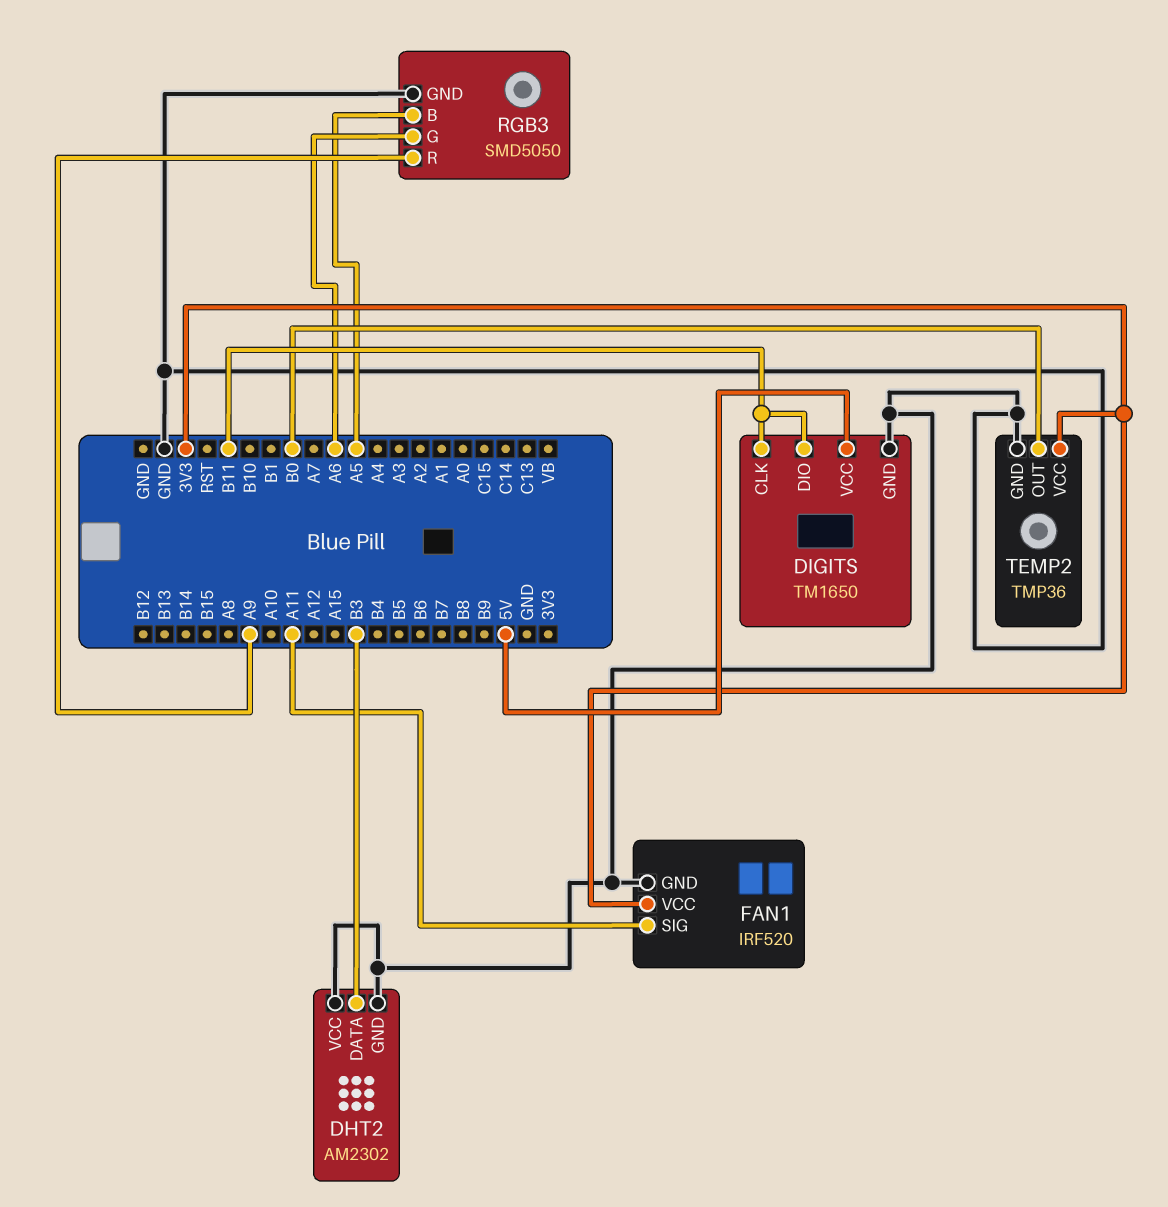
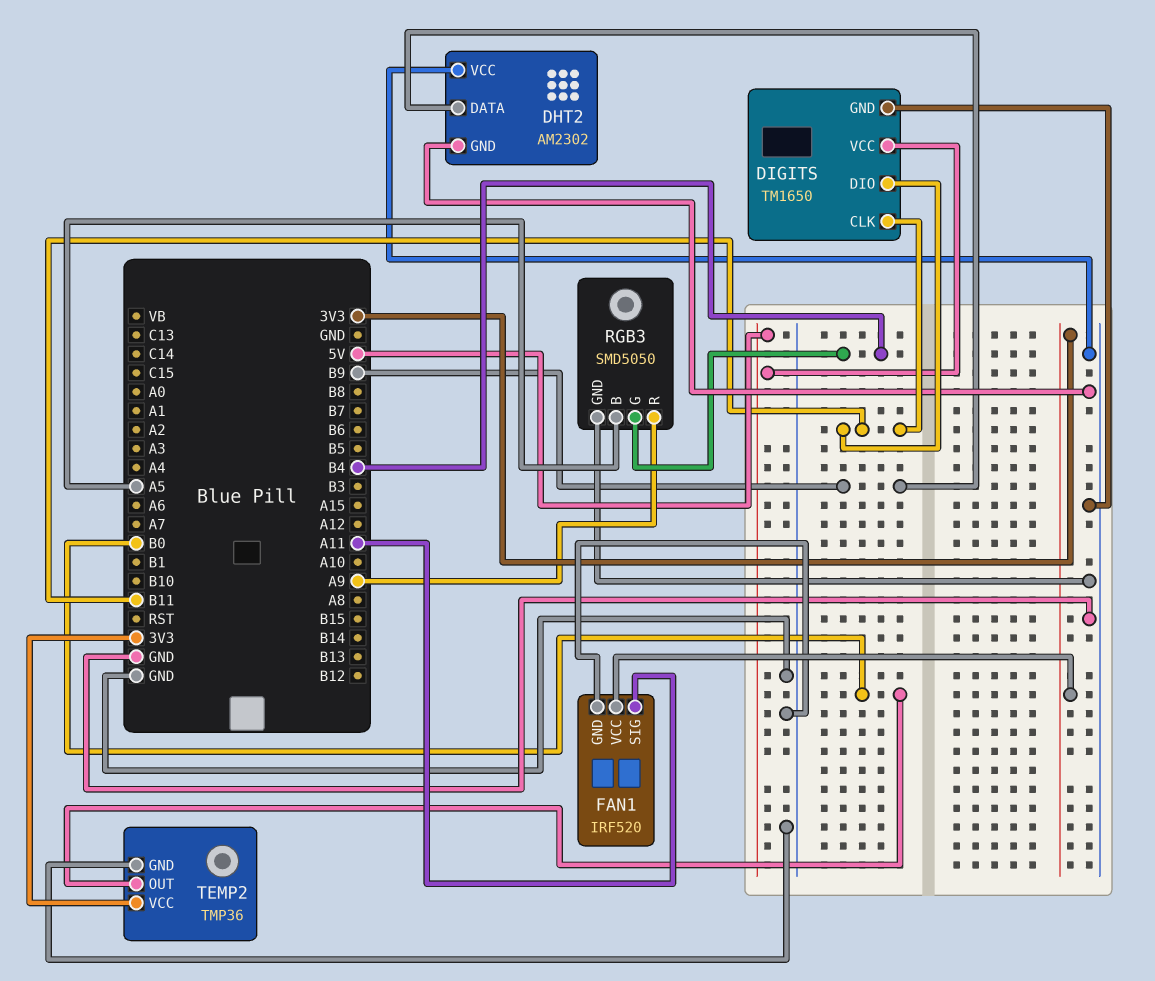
DHT2 pin DATA: B3 -> B9
RGB3 pin G: A6 -> B4

